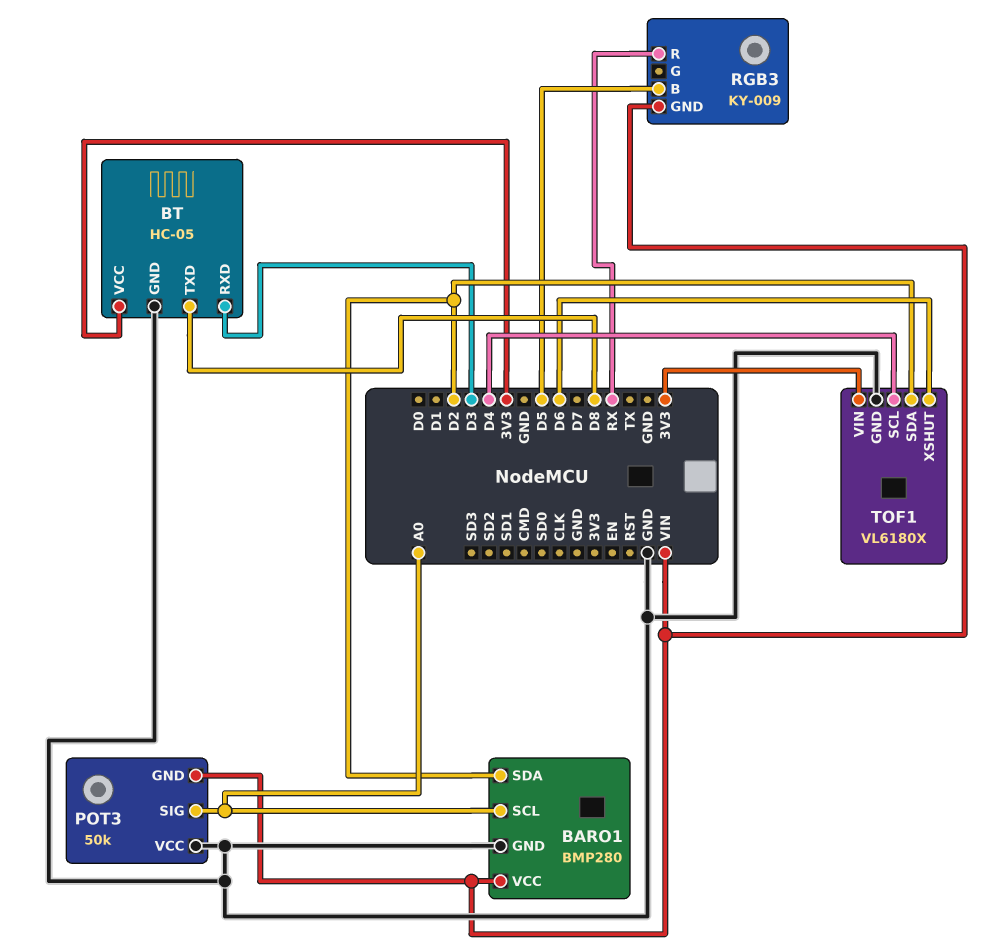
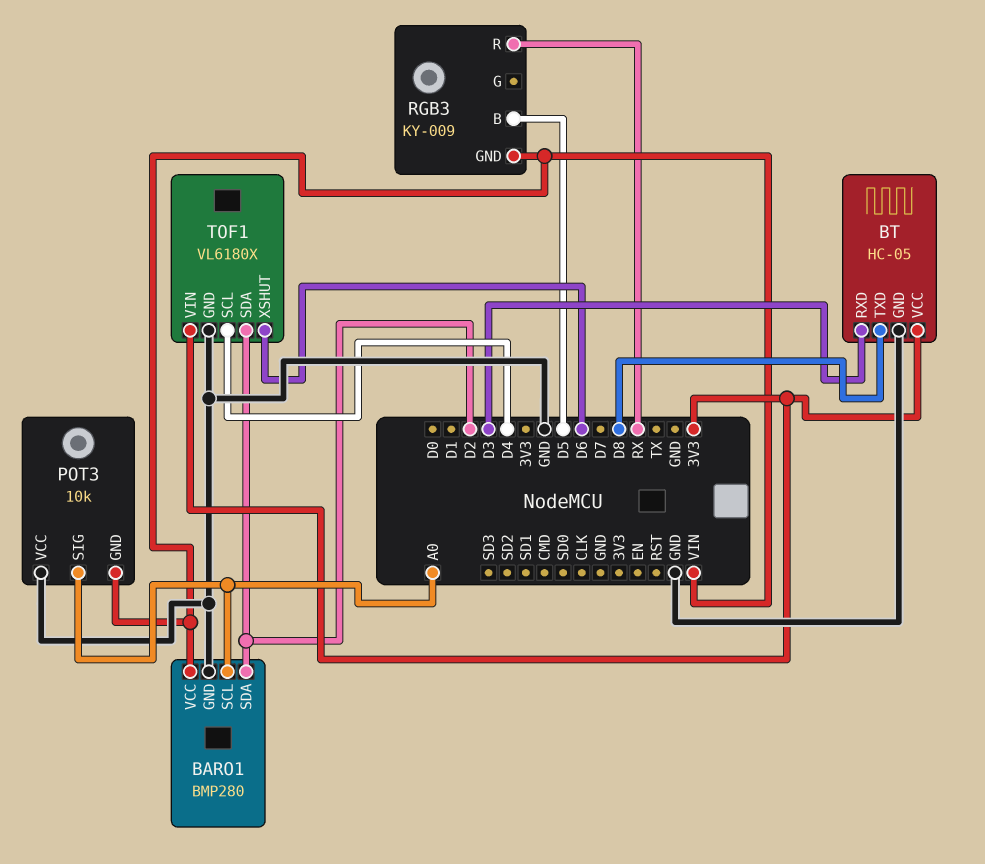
POT3: 50k -> 10k

